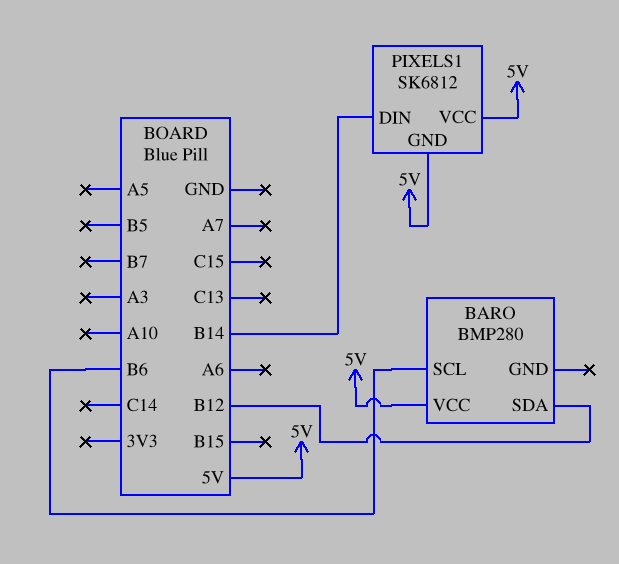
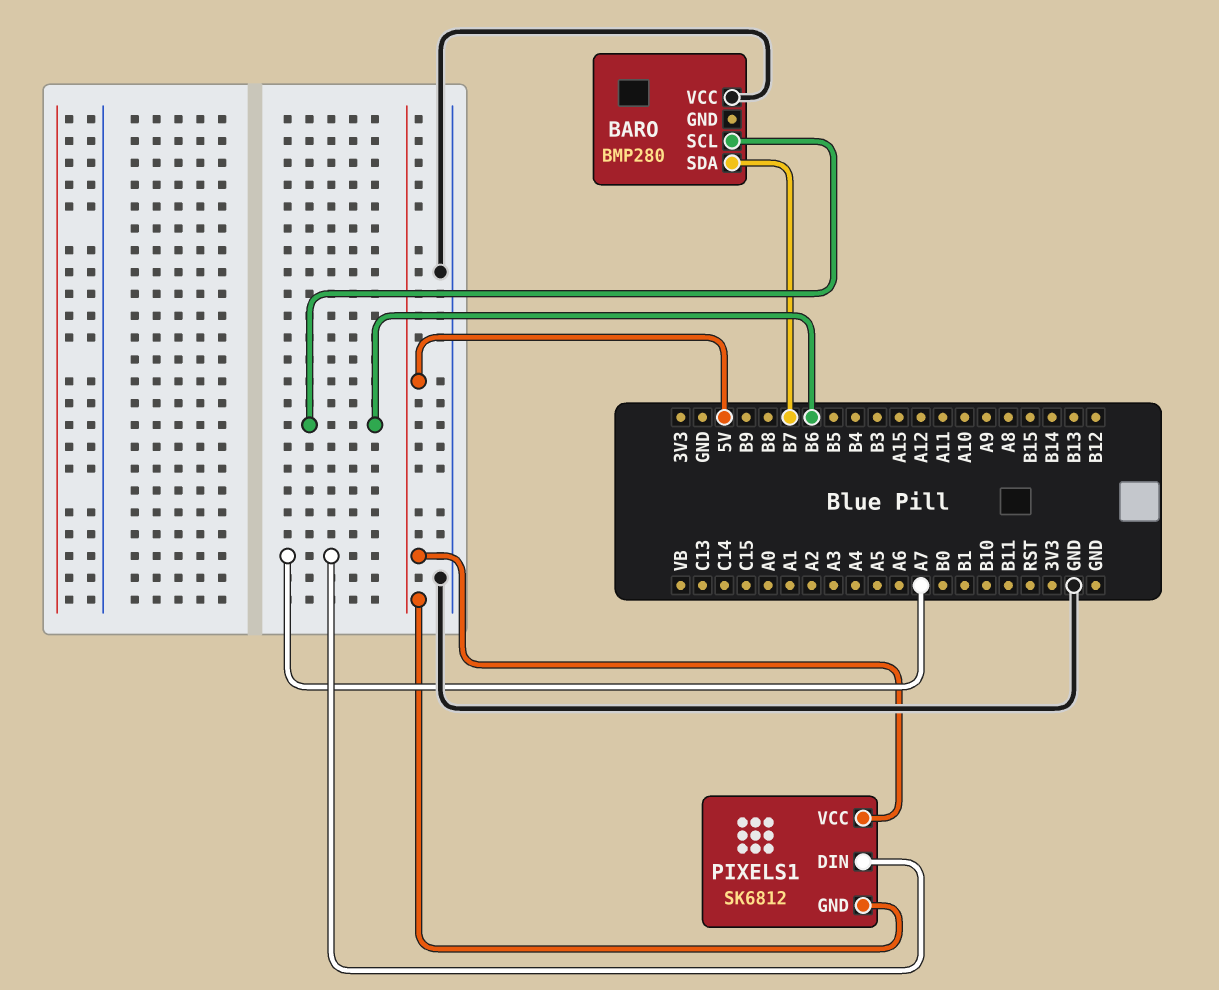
BARO pin SDA: B12 -> B7
BARO pin VCC: 5V -> GND
PIXELS1 pin DIN: B14 -> A7

